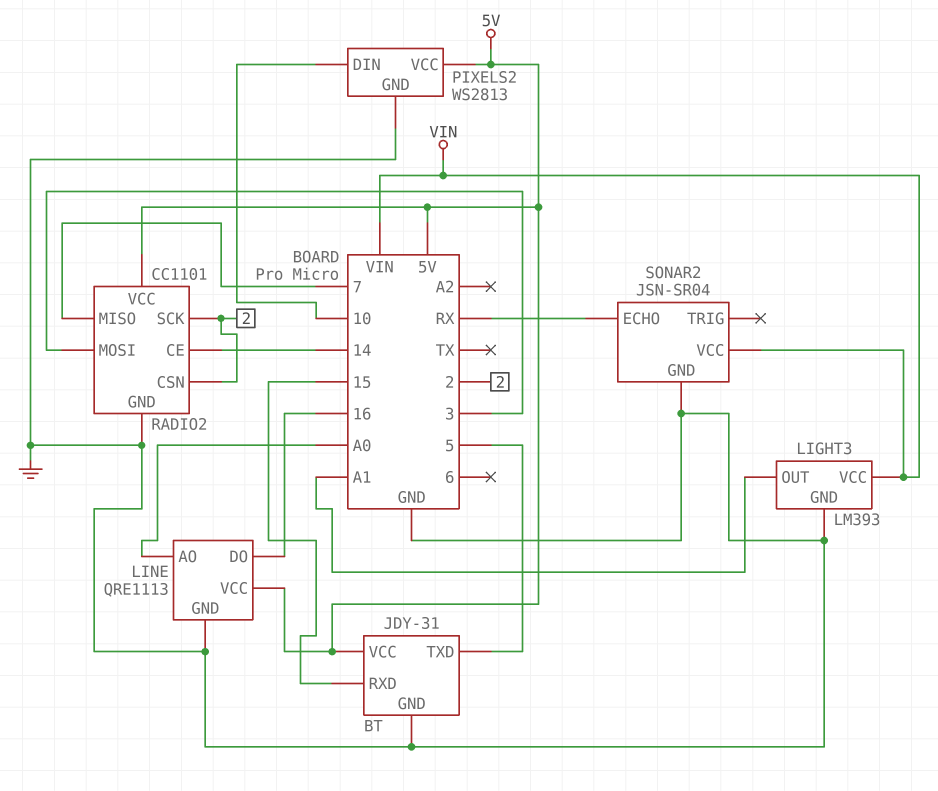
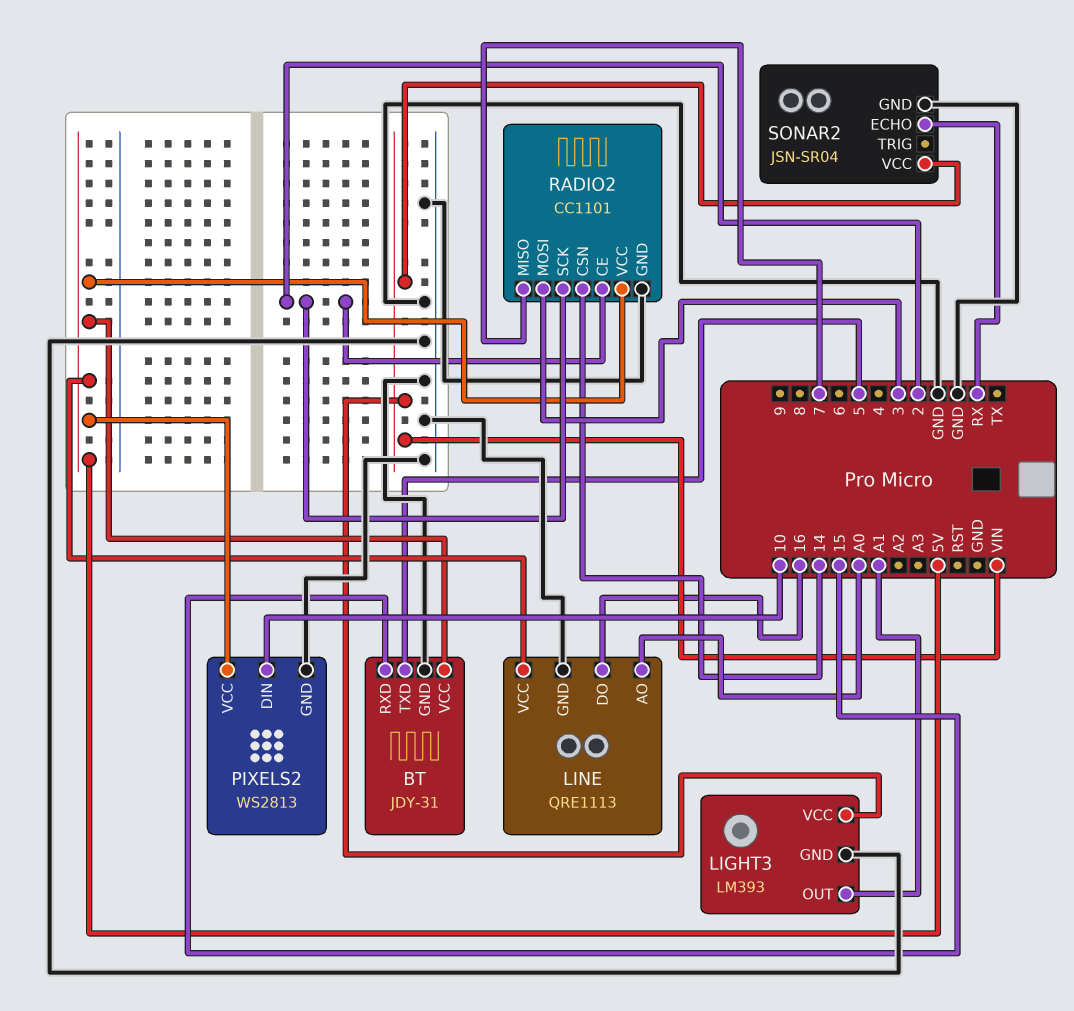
RADIO2 pin CE: 14 -> 2
RADIO2 pin CSN: 2 -> 14

